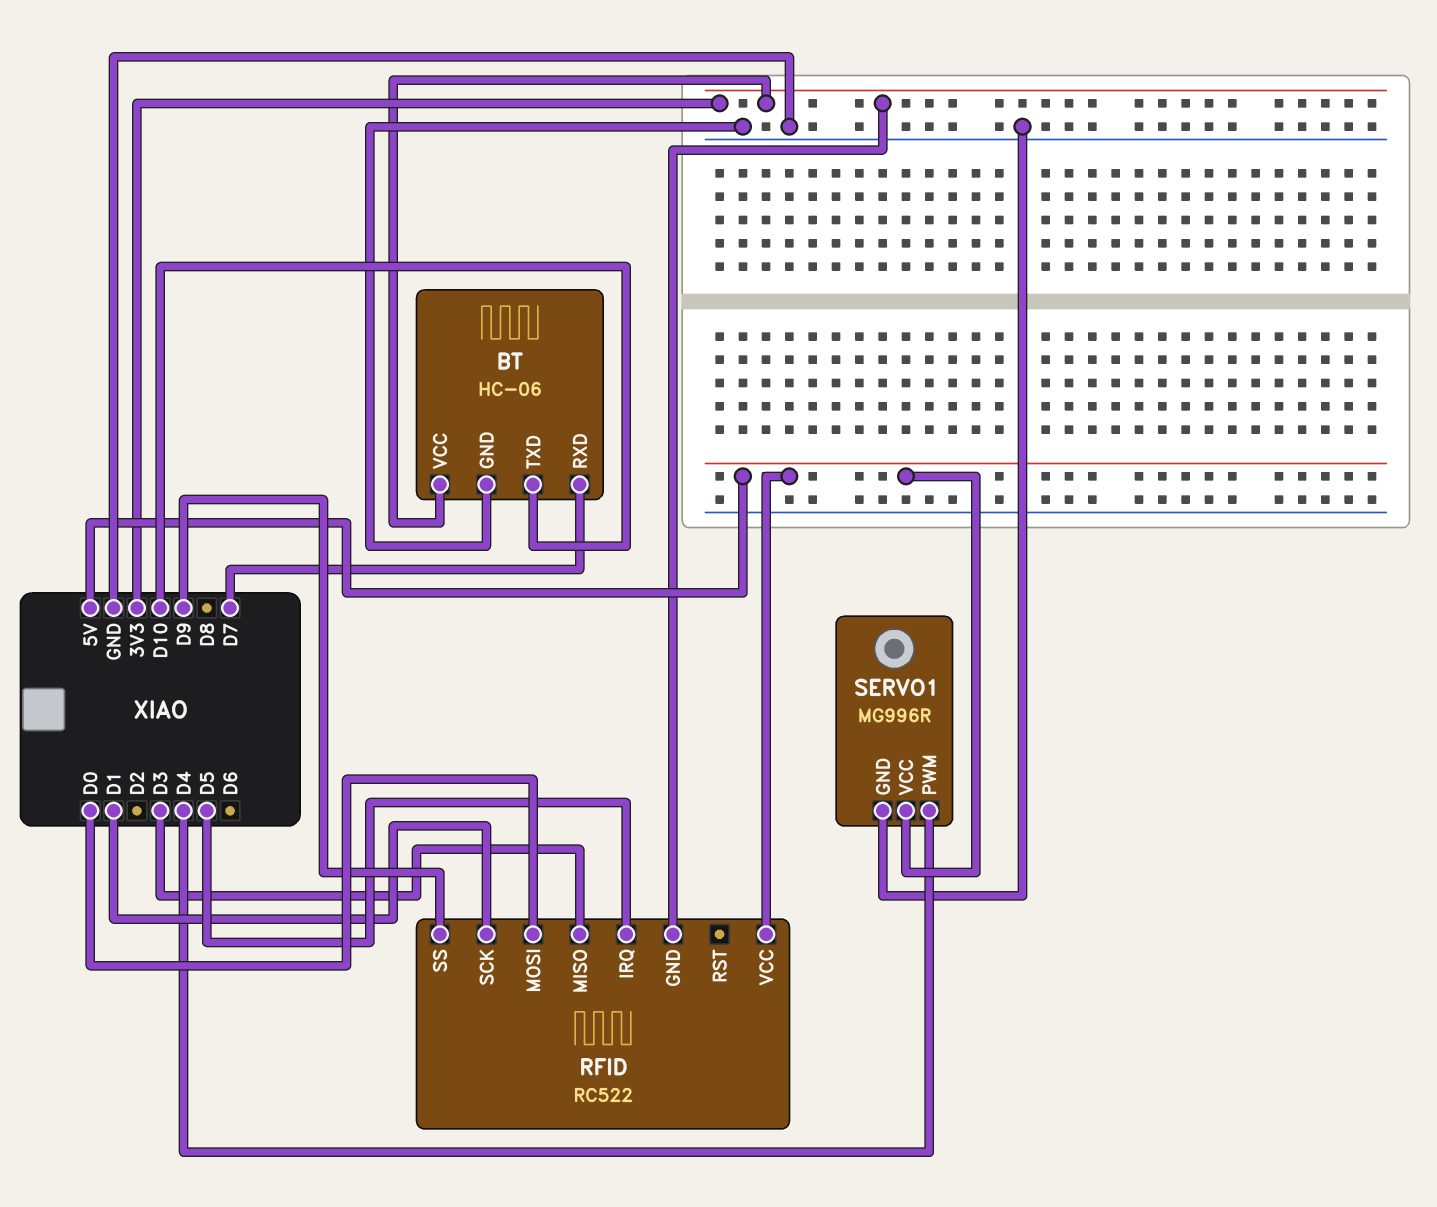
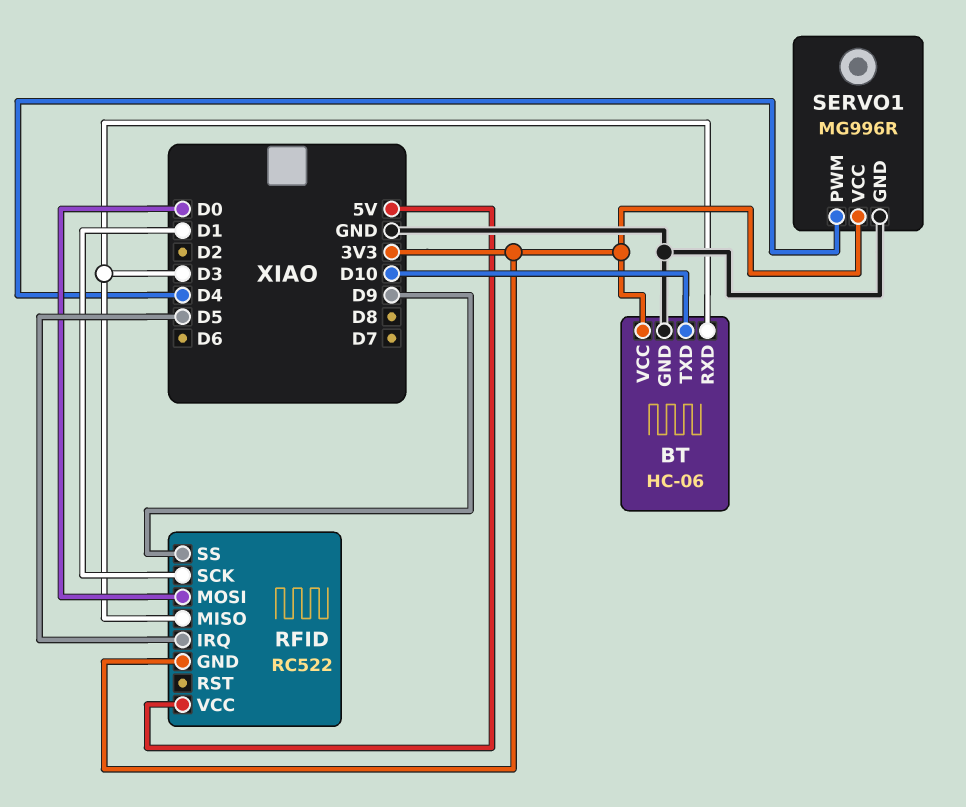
BT pin RXD: D7 -> D3
SERVO1 pin VCC: 5V -> 3V3

